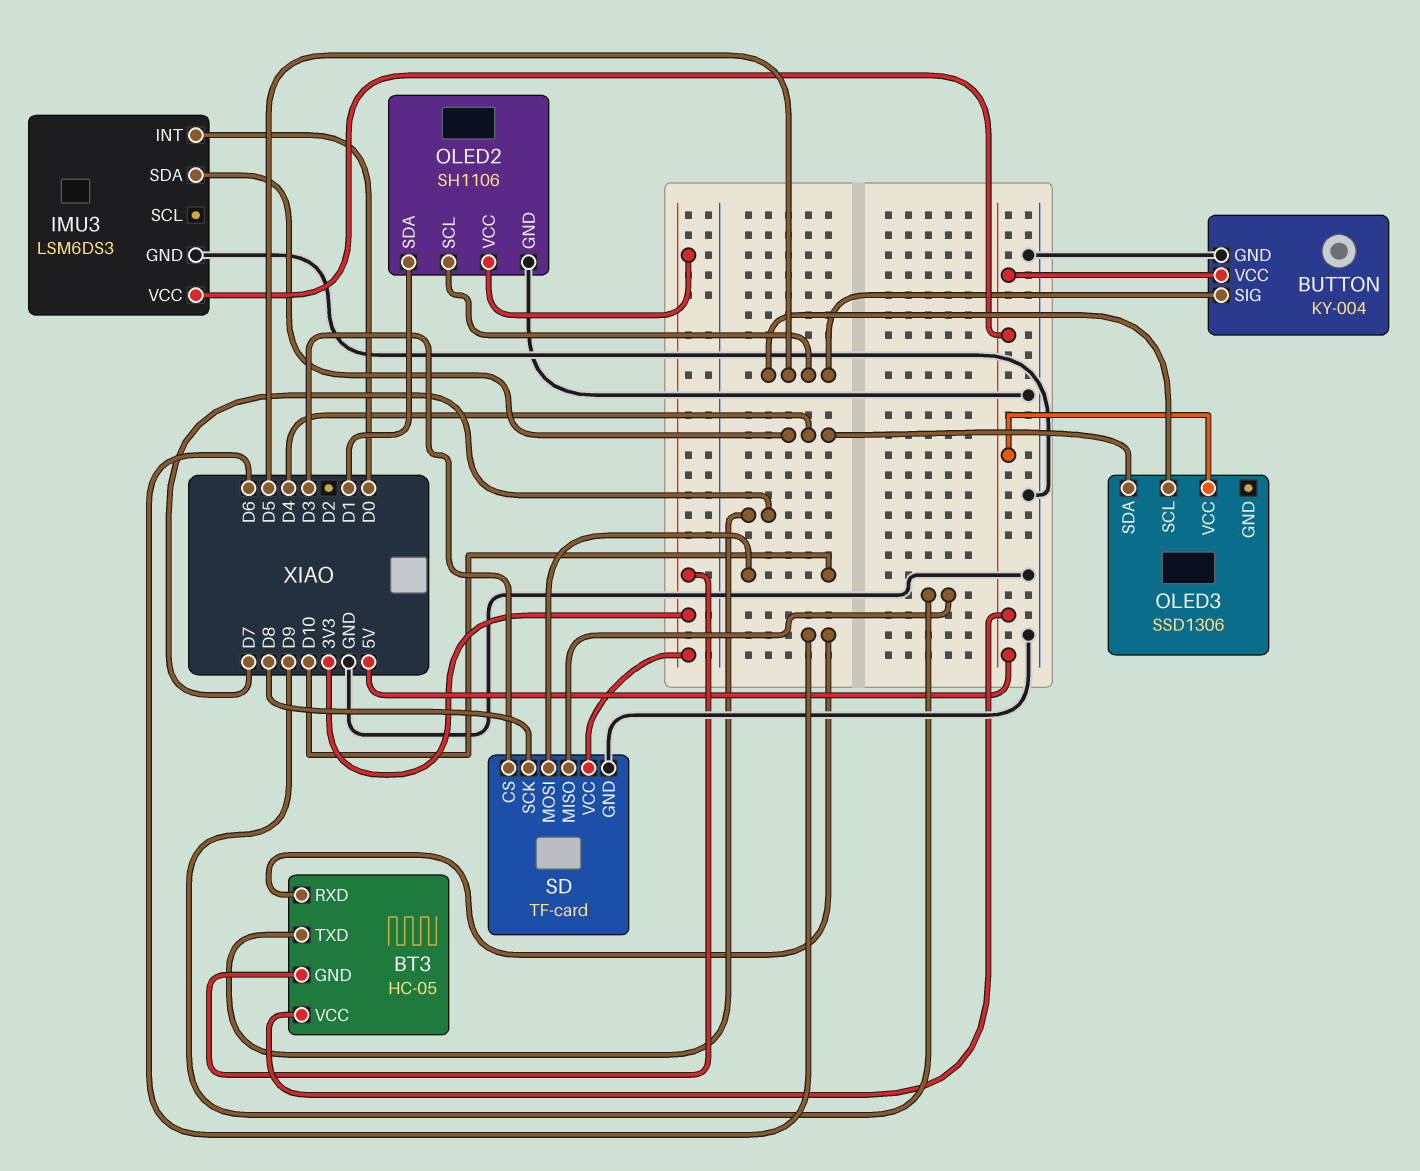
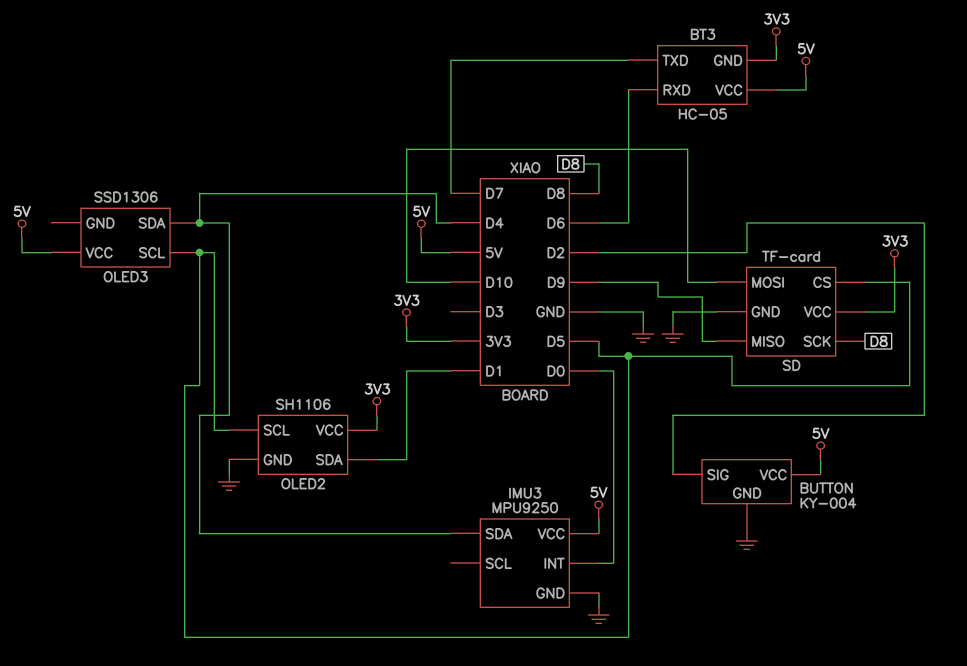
BUTTON pin SIG: D5 -> D2
IMU3: LSM6DS3 -> MPU9250
SD pin CS: D3 -> D5

